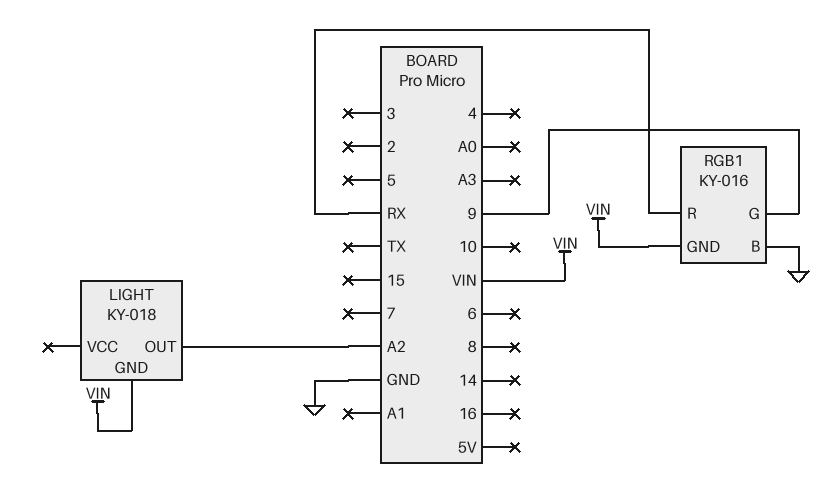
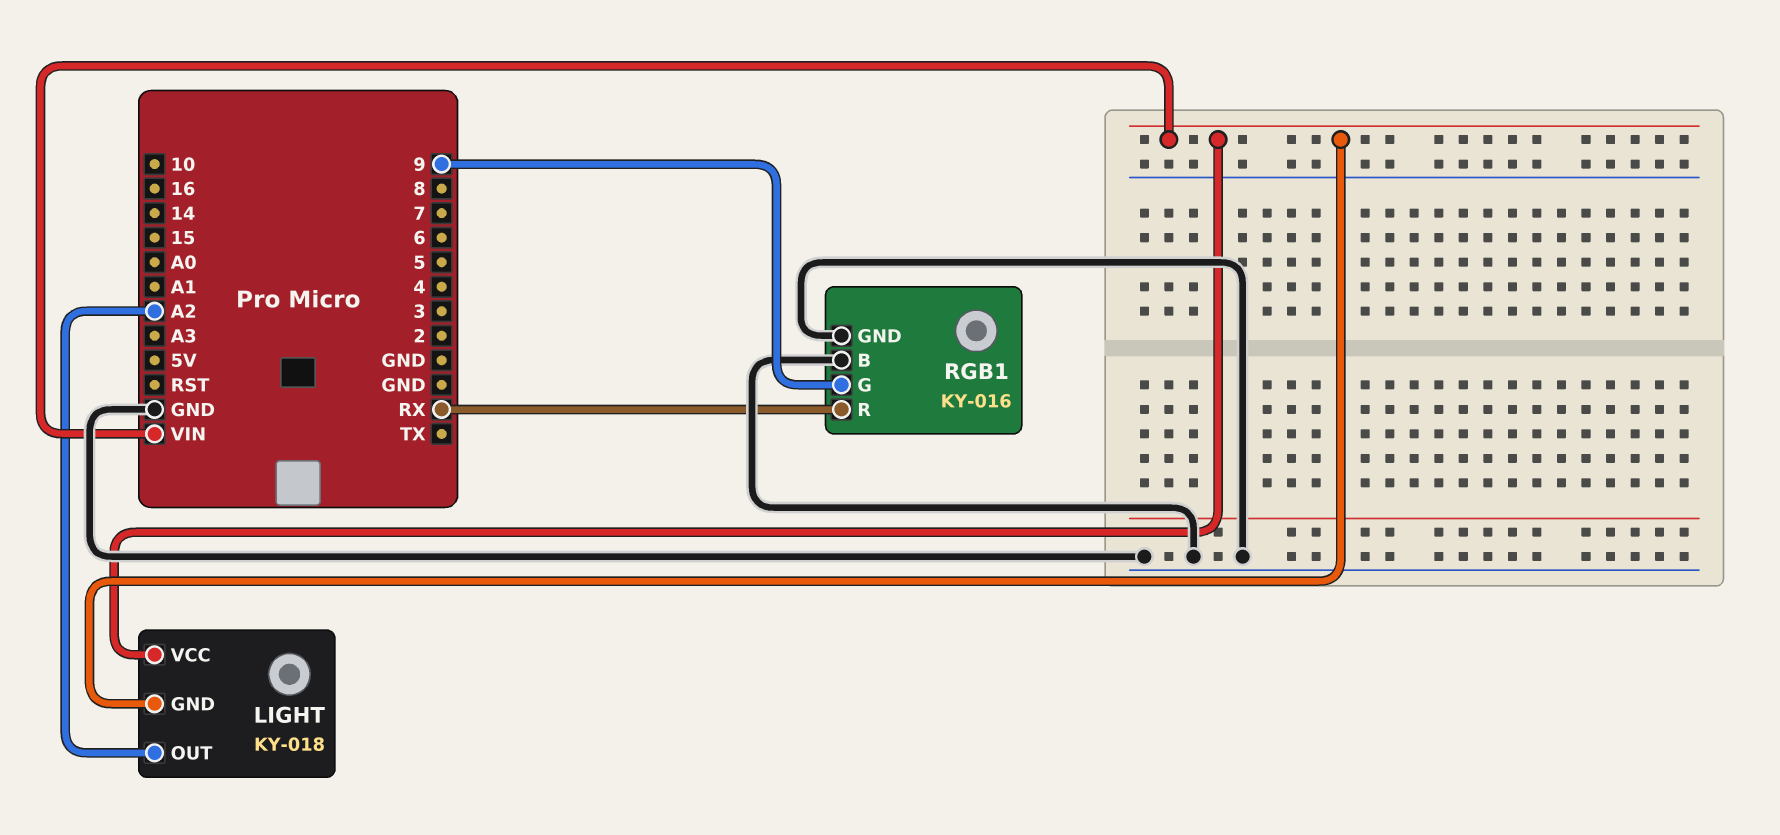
LIGHT pin VCC: none -> VIN
RGB1 pin GND: VIN -> GND

